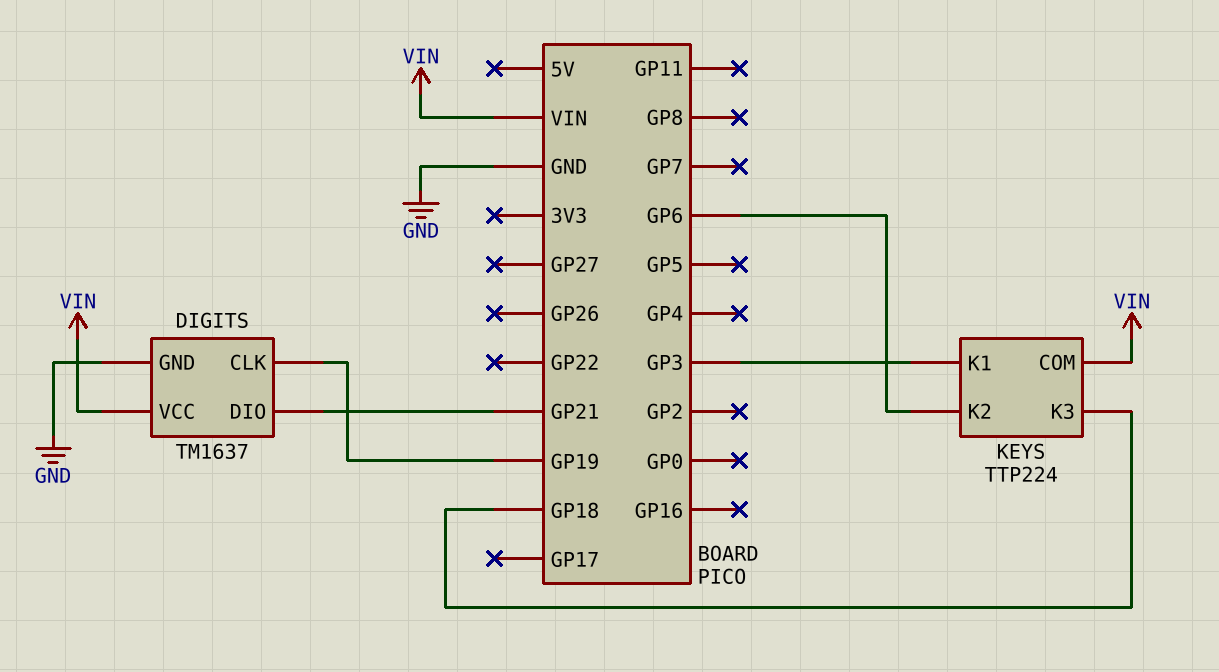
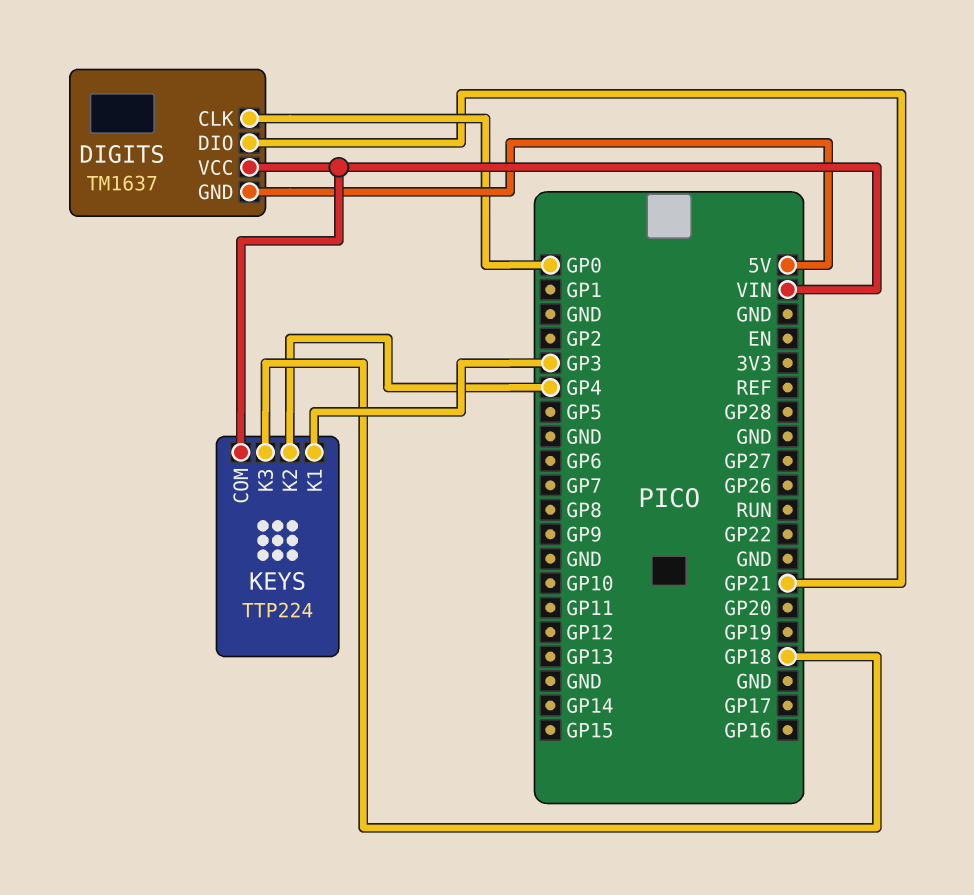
DIGITS pin CLK: GP19 -> GP0
DIGITS pin GND: GND -> 5V
KEYS pin K2: GP6 -> GP4

